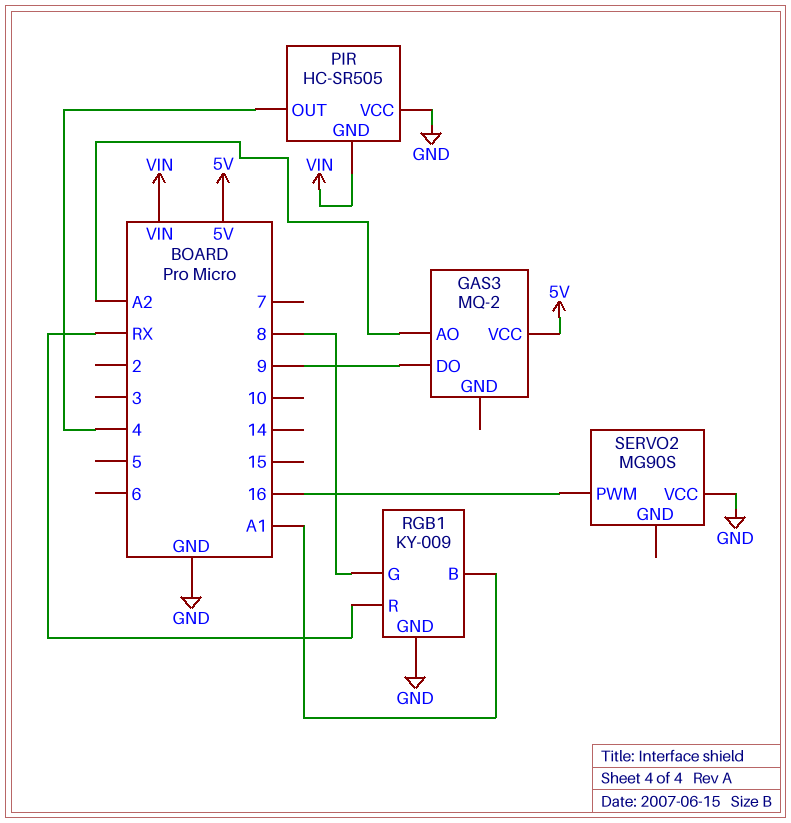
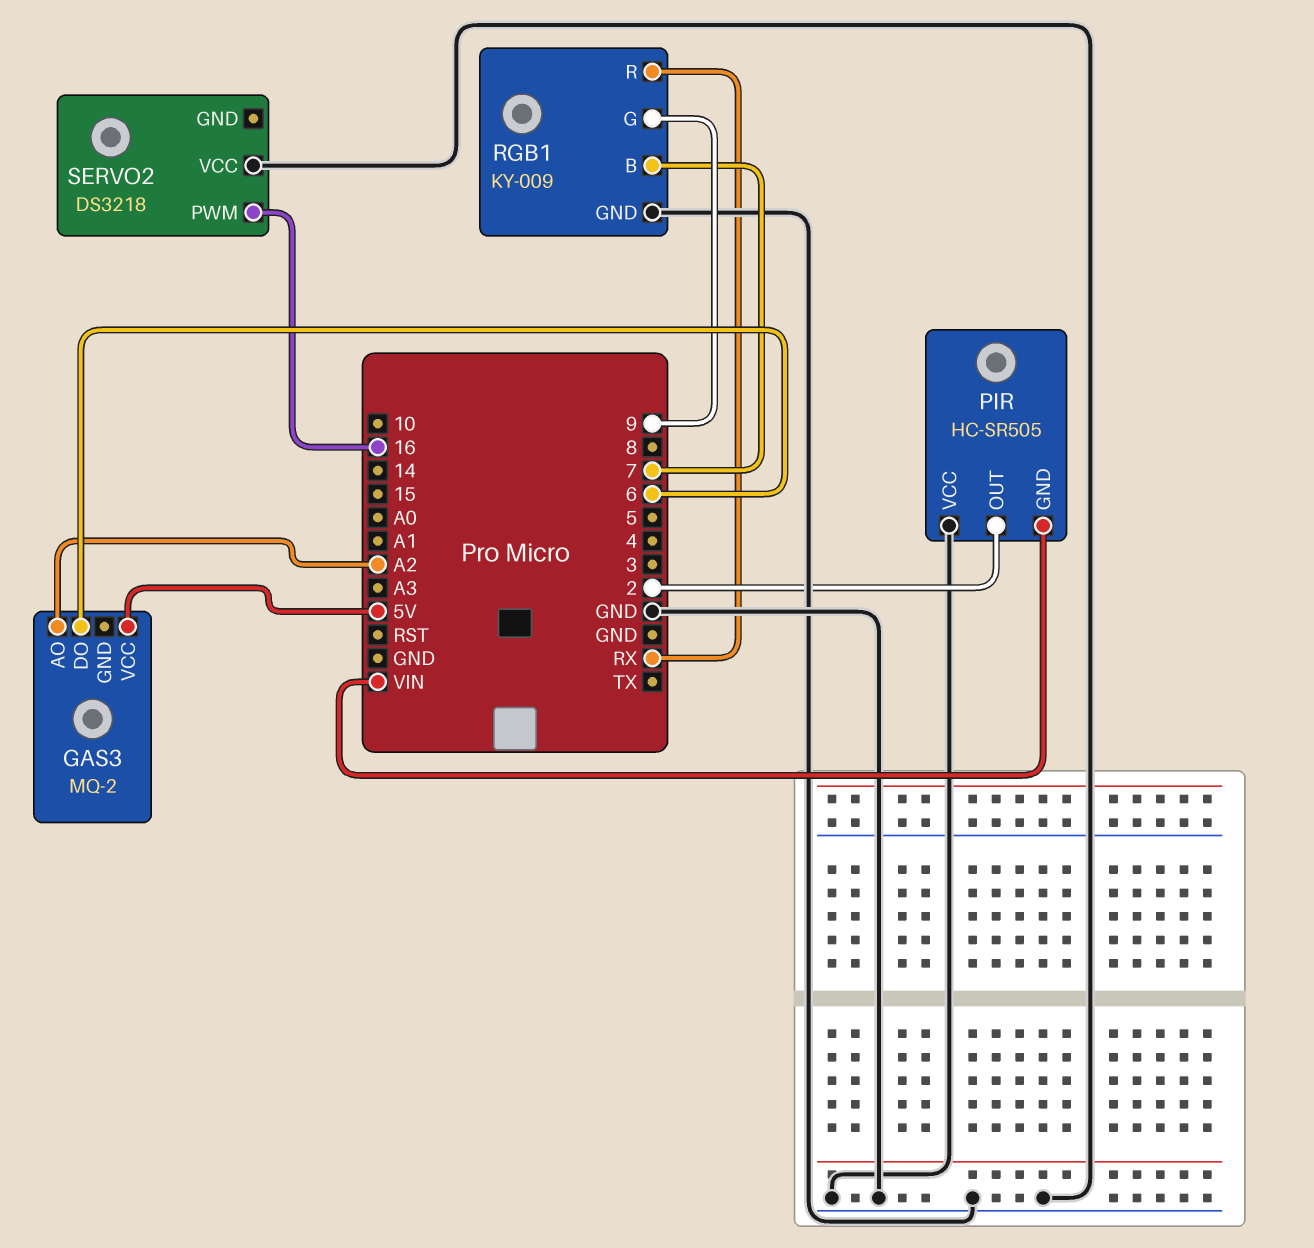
GAS3 pin DO: 9 -> 6
PIR pin OUT: 4 -> 2
RGB1 pin B: A1 -> 7
RGB1 pin G: 8 -> 9
SERVO2: MG90S -> DS3218

